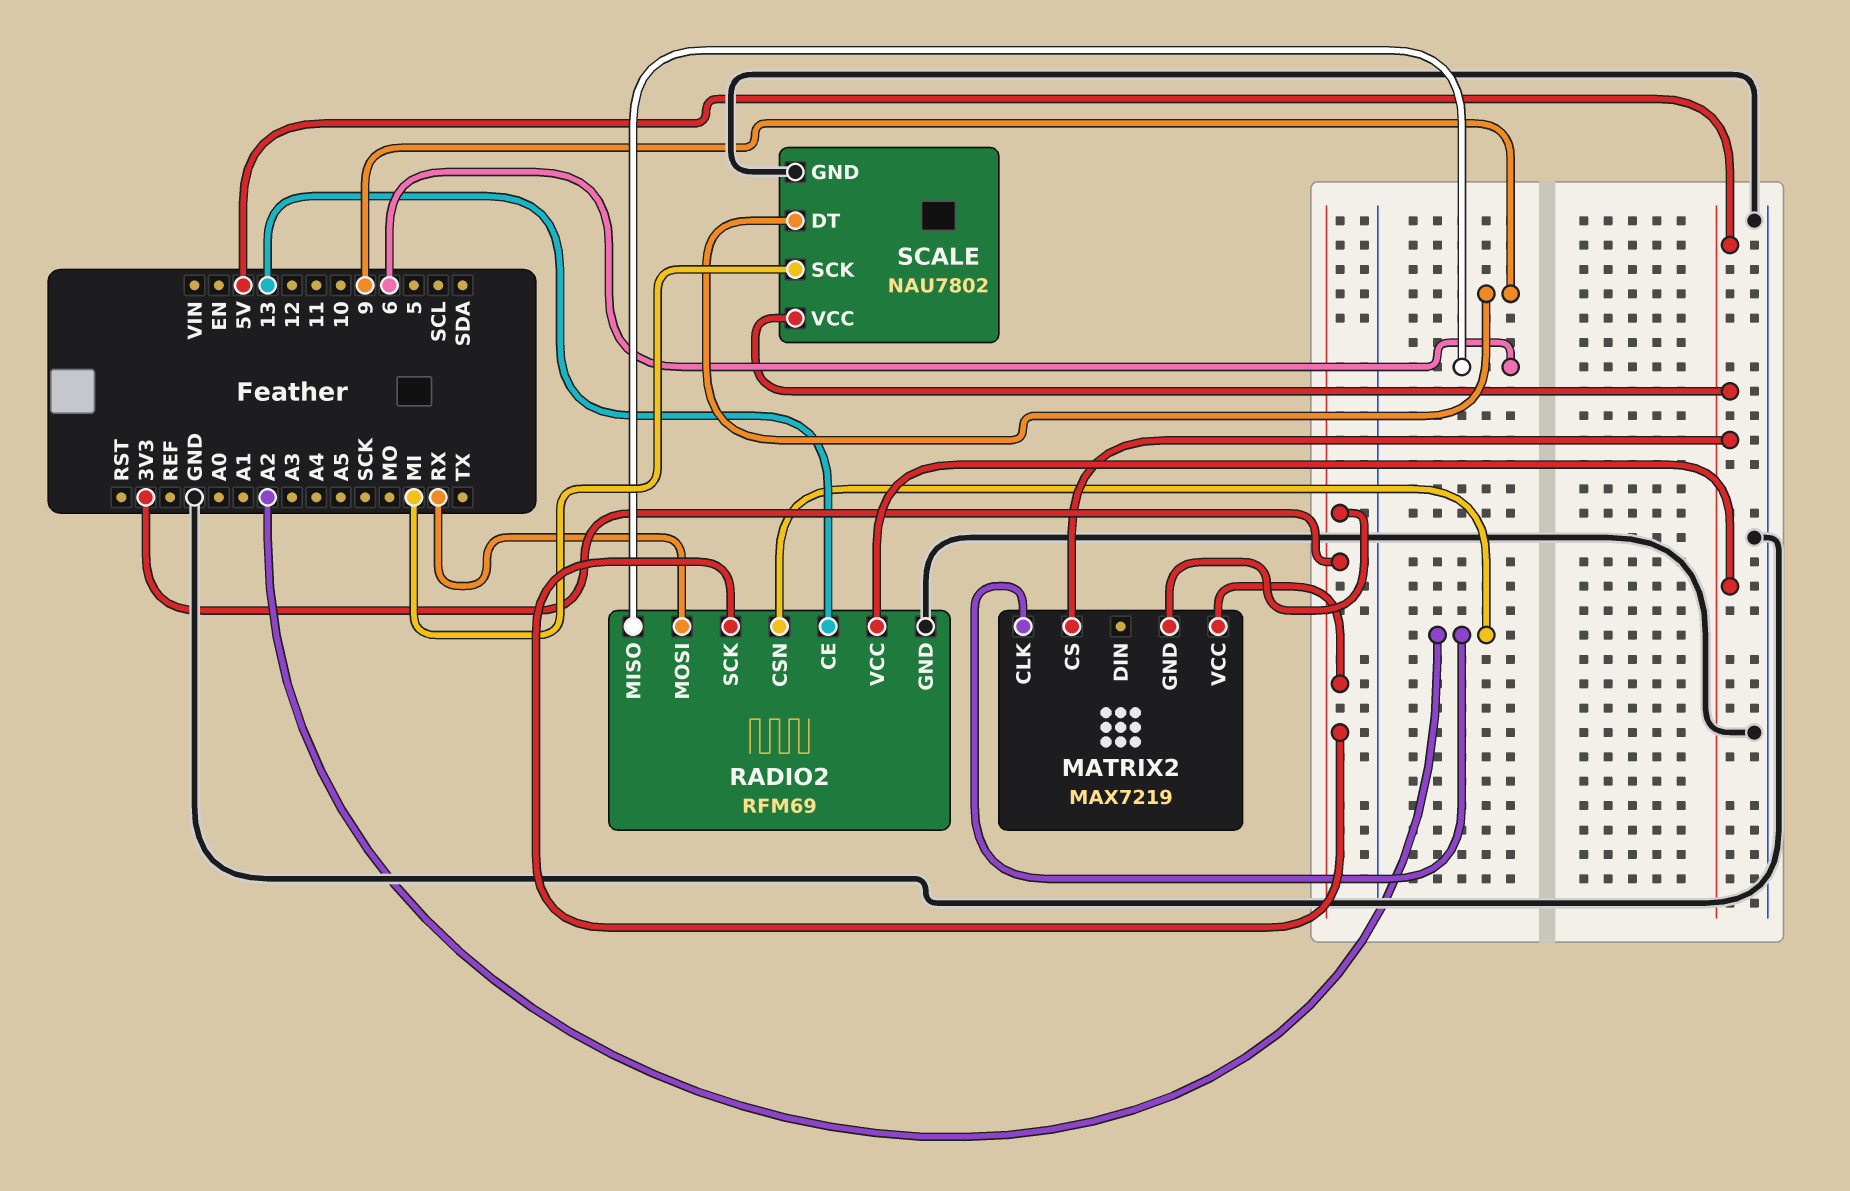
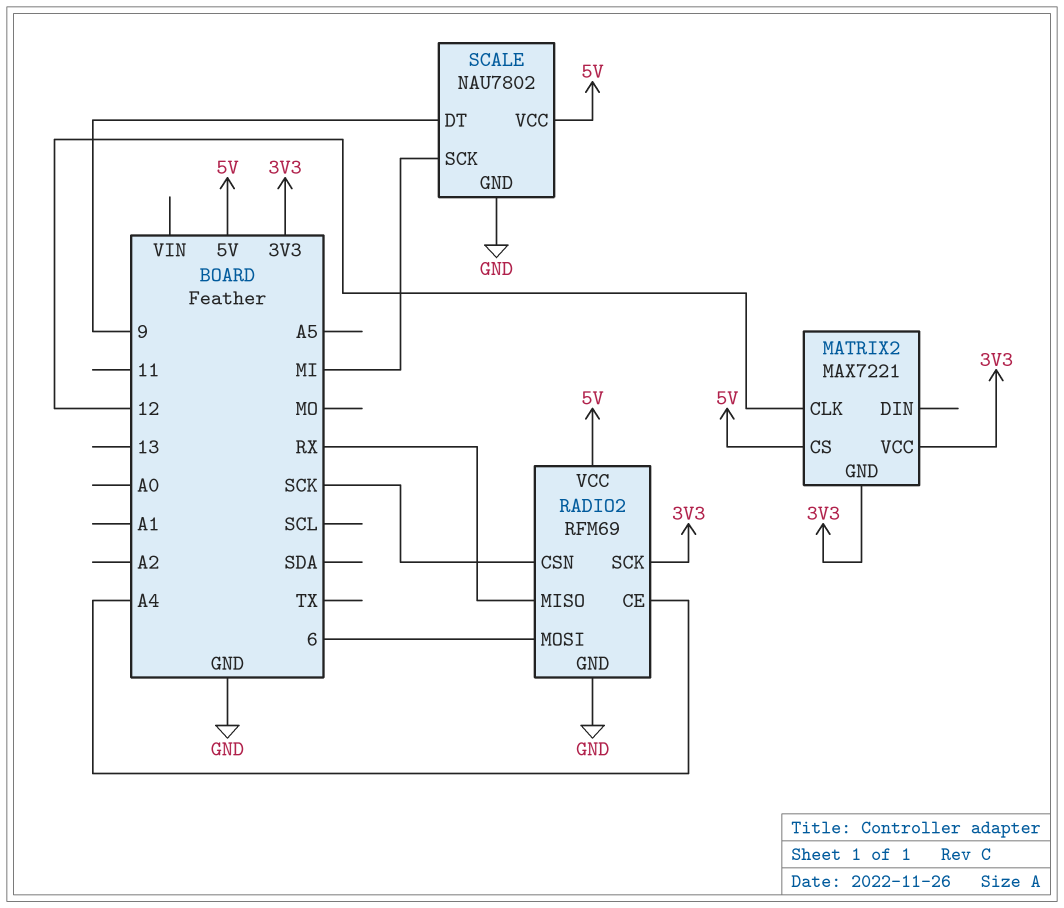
MATRIX2: MAX7219 -> MAX7221
MATRIX2 pin CLK: A2 -> 12
RADIO2 pin CE: 13 -> A4
RADIO2 pin CSN: A2 -> SCK
RADIO2 pin MISO: 6 -> RX
RADIO2 pin MOSI: RX -> 6

